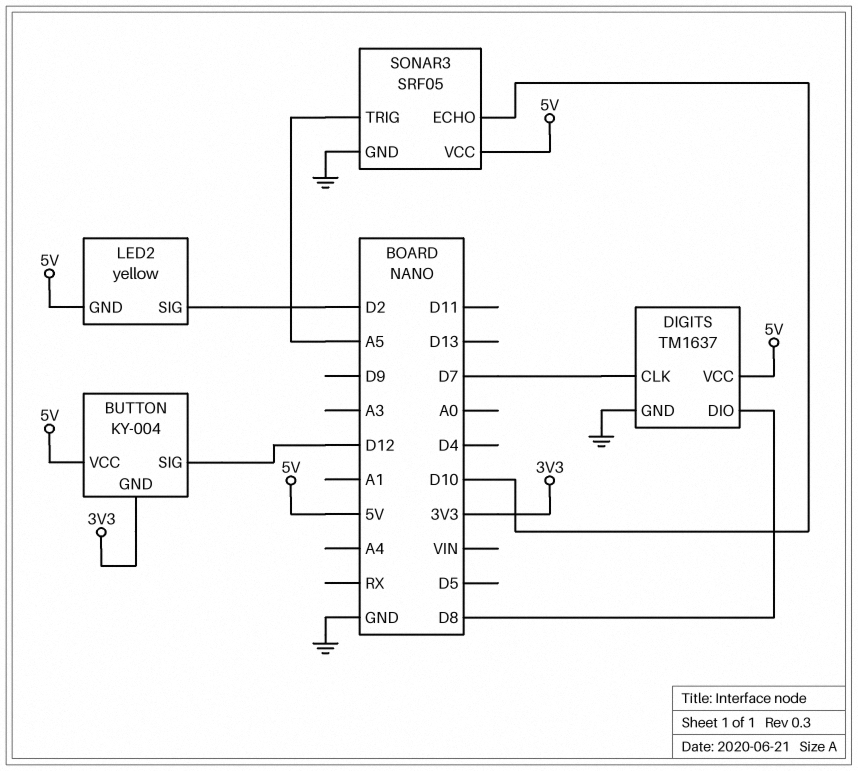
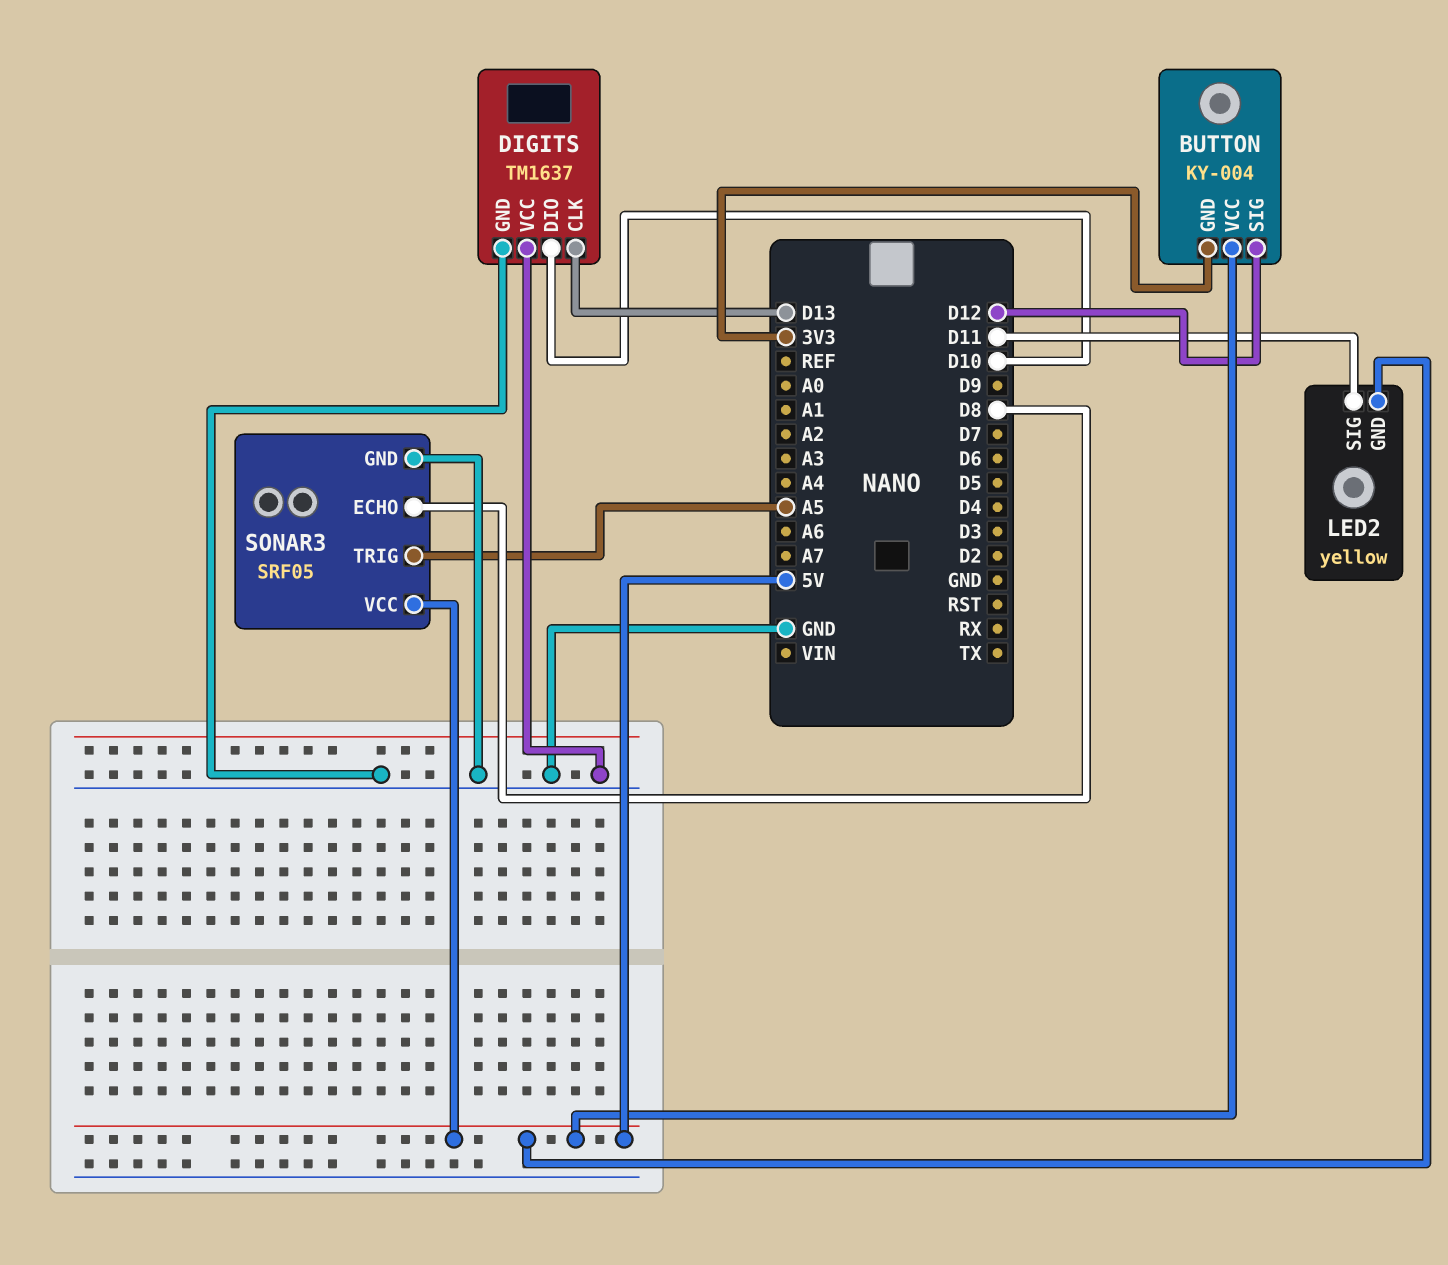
DIGITS pin CLK: D7 -> D13
DIGITS pin DIO: D8 -> D10
DIGITS pin VCC: 5V -> GND
LED2 pin SIG: D2 -> D11
SONAR3 pin ECHO: D10 -> D8

